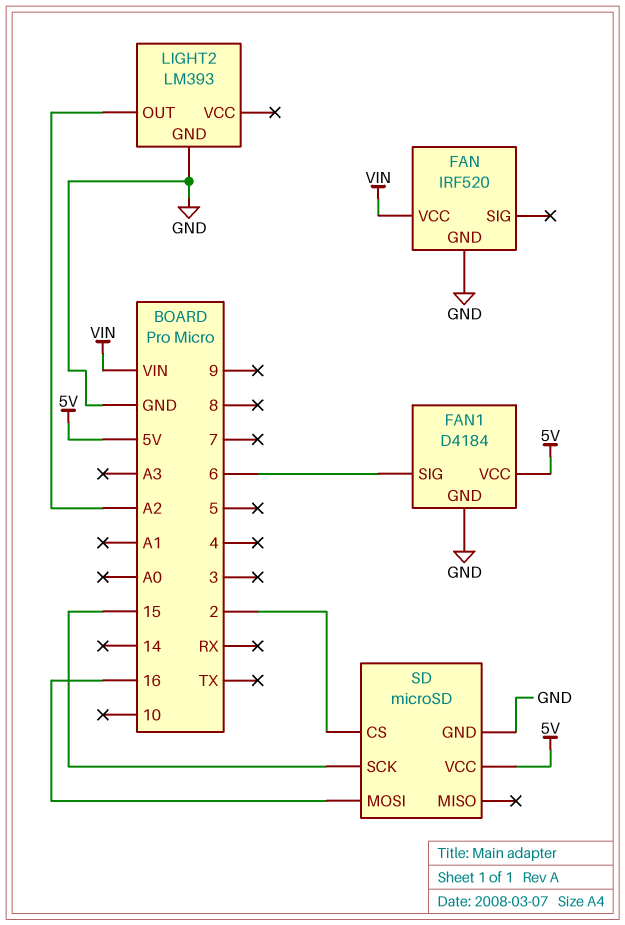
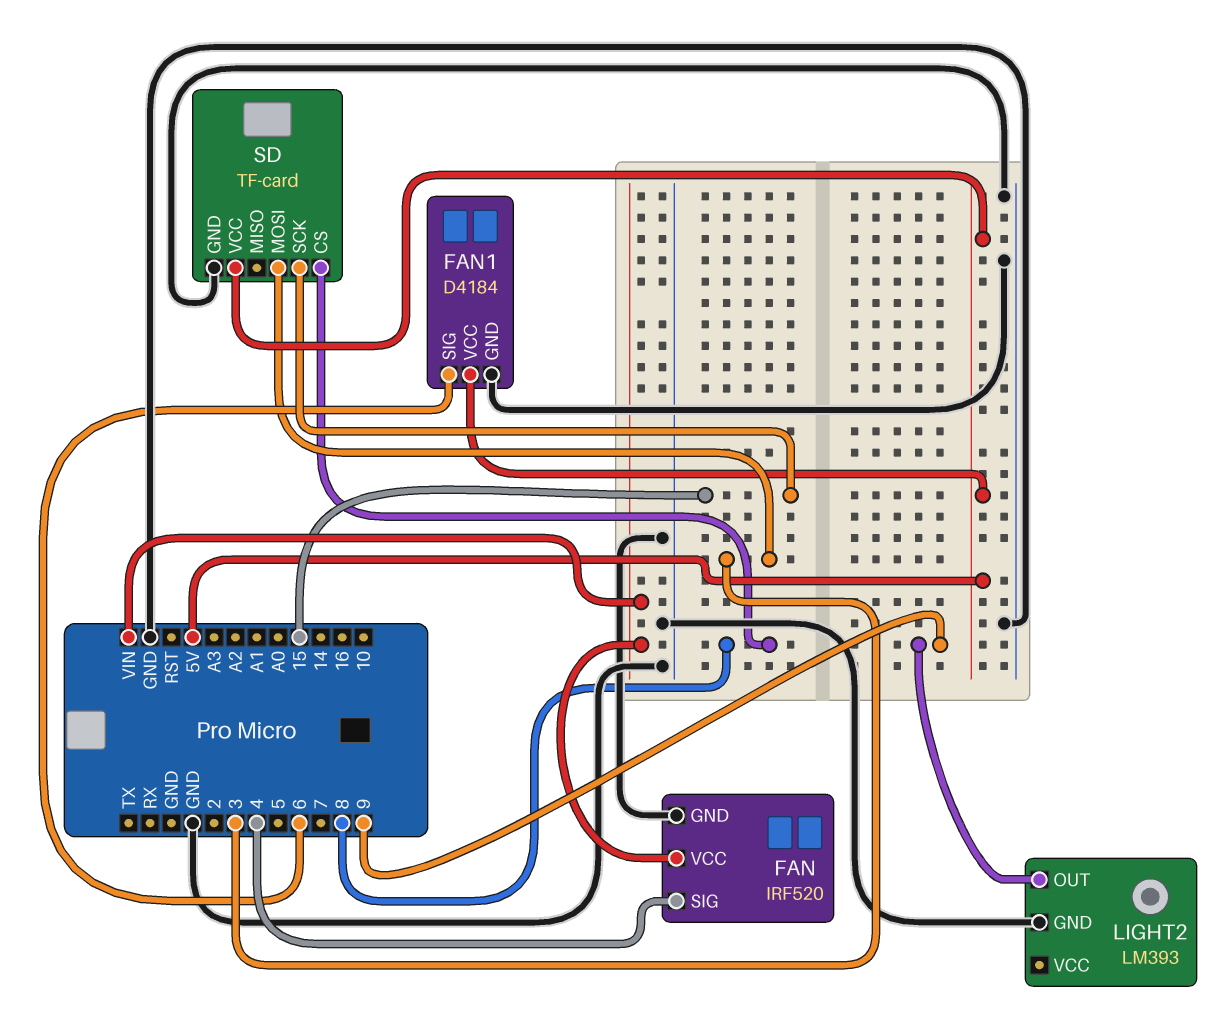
FAN pin SIG: none -> 4
LIGHT2 pin OUT: A2 -> 9
SD: microSD -> TF-card
SD pin CS: 2 -> 8
SD pin MOSI: 16 -> 3

